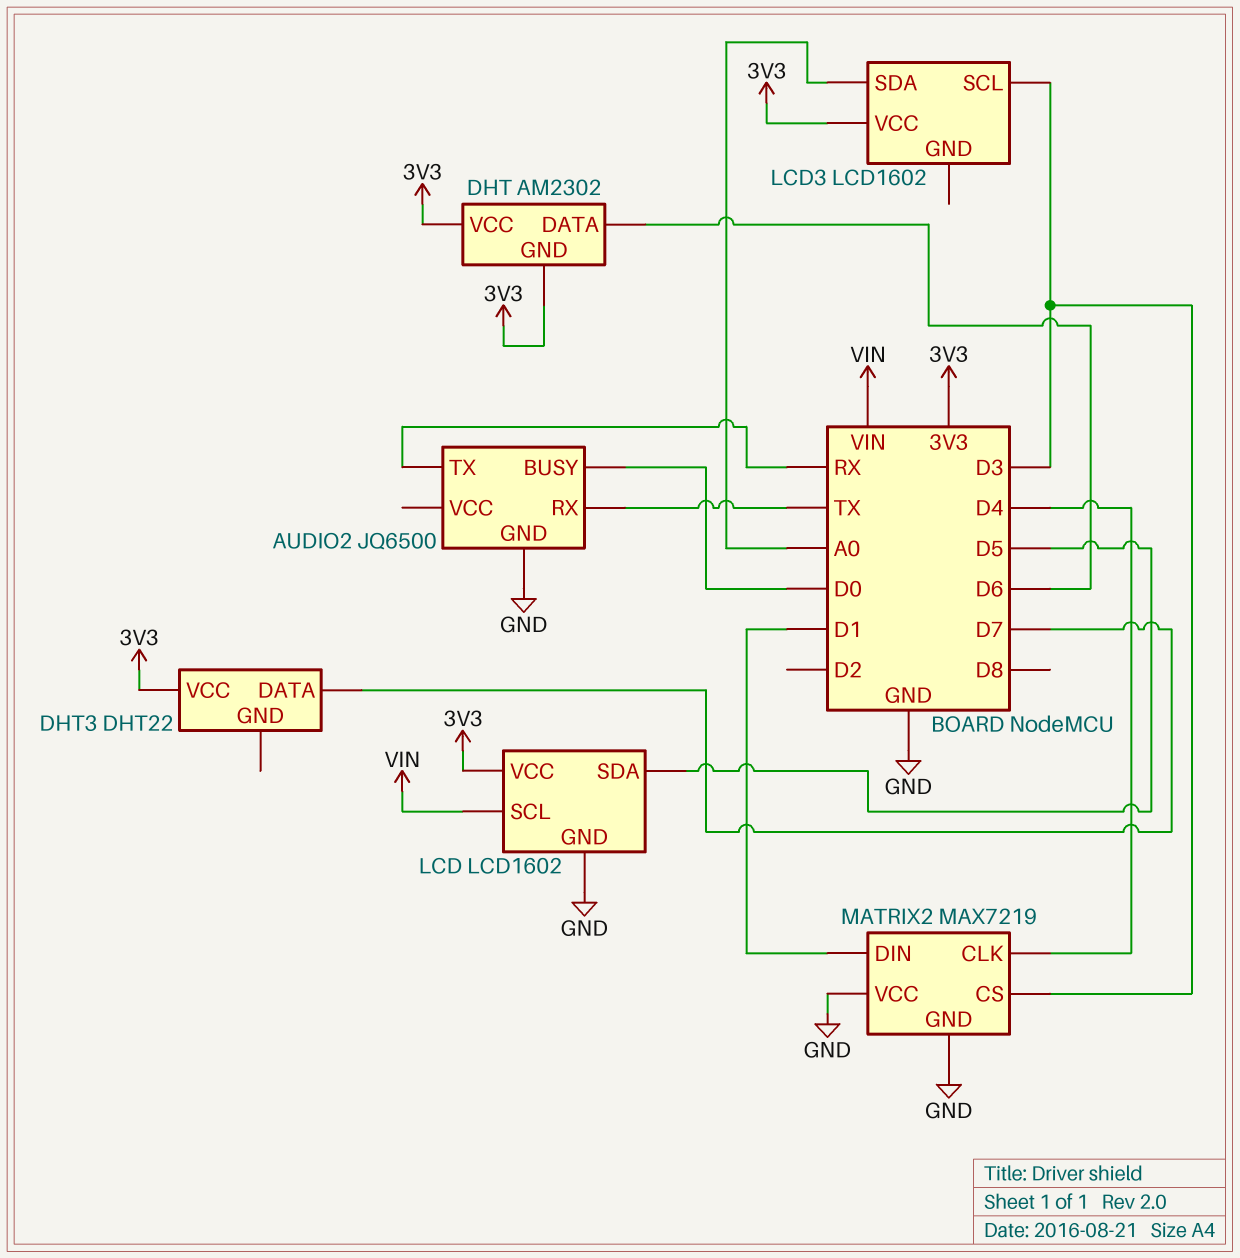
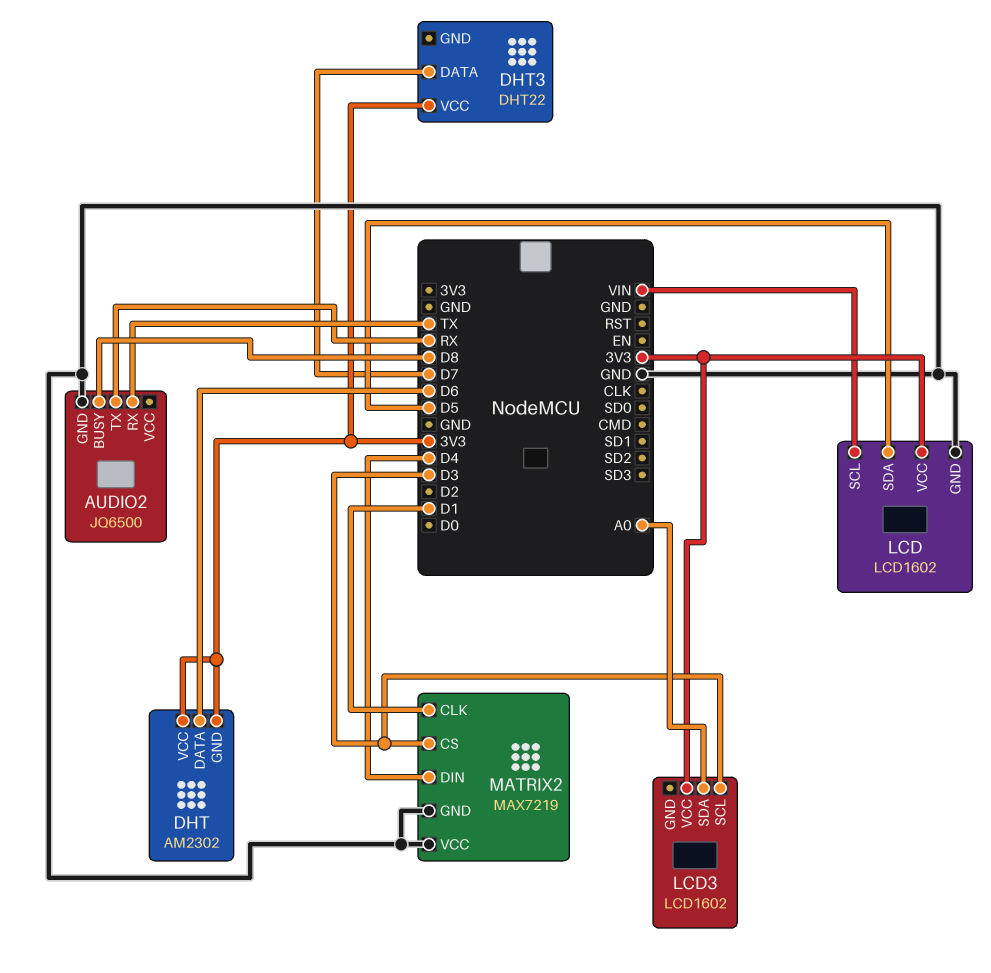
AUDIO2 pin BUSY: D0 -> D8
MATRIX2 pin CLK: D4 -> D1
MATRIX2 pin DIN: D1 -> D4

